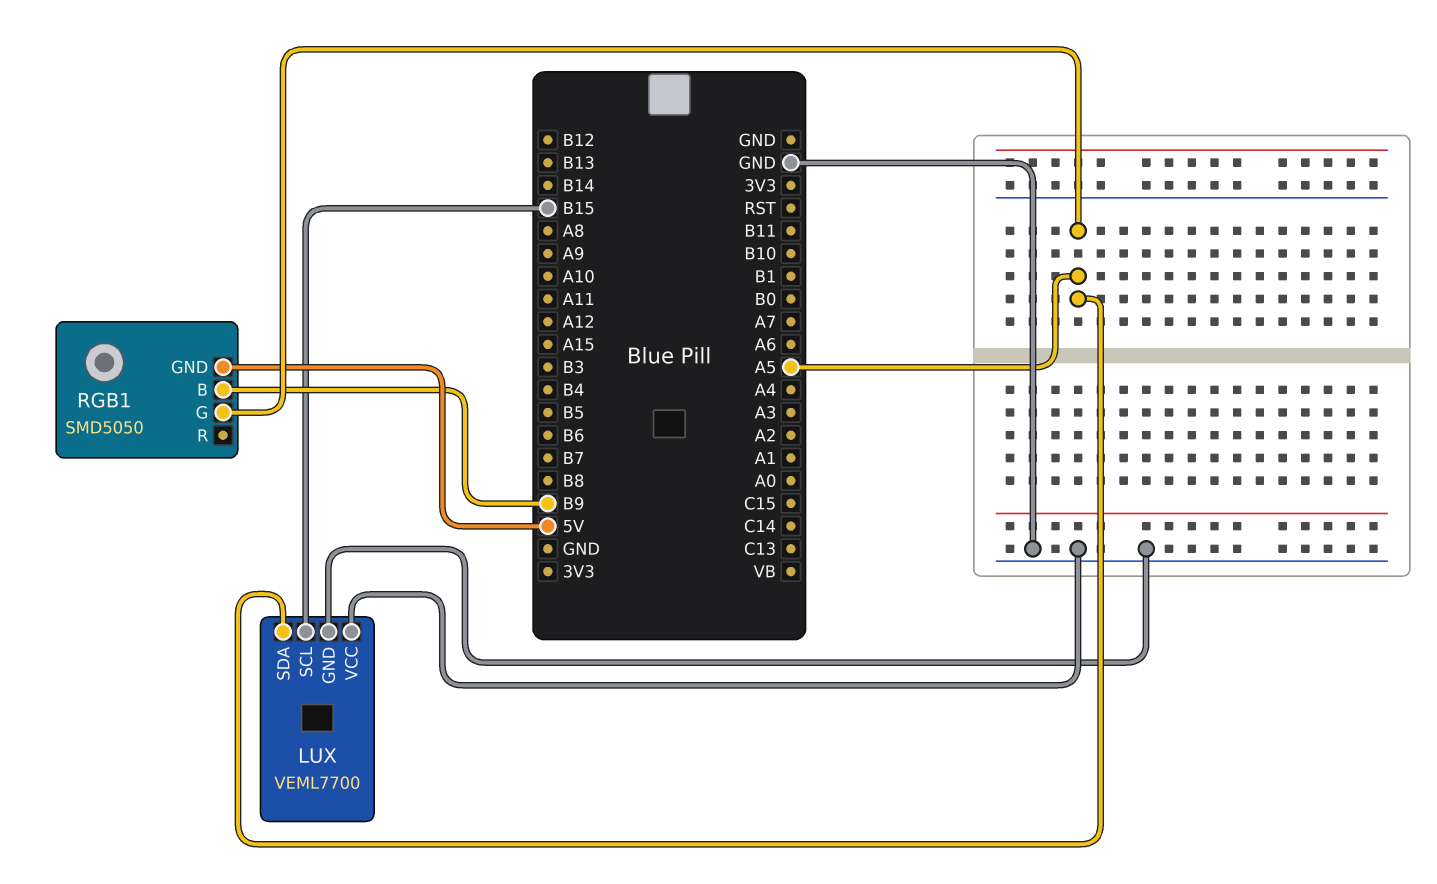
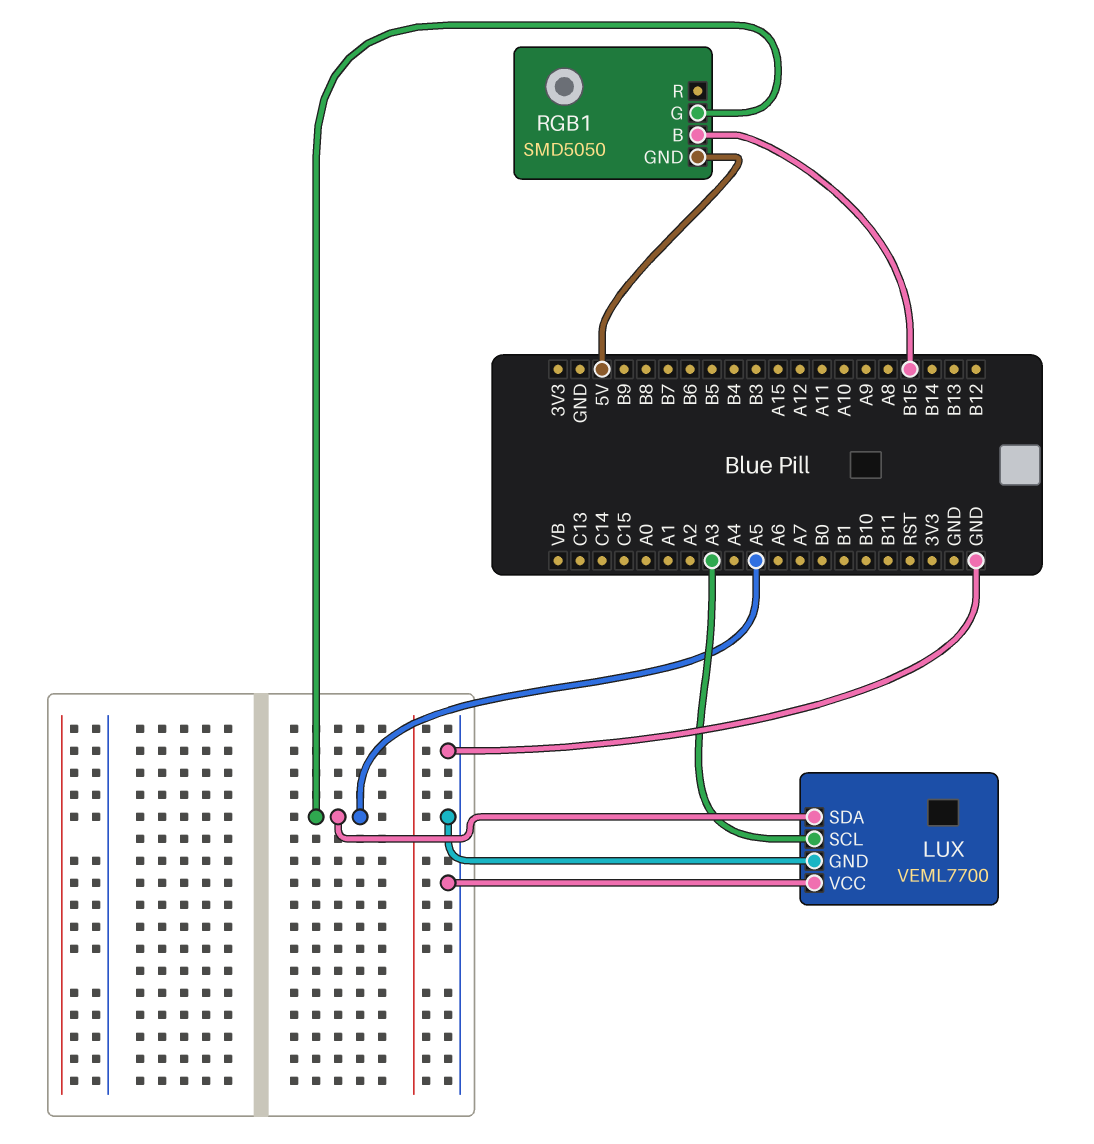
LUX pin SCL: B15 -> A3
RGB1 pin B: B9 -> B15

